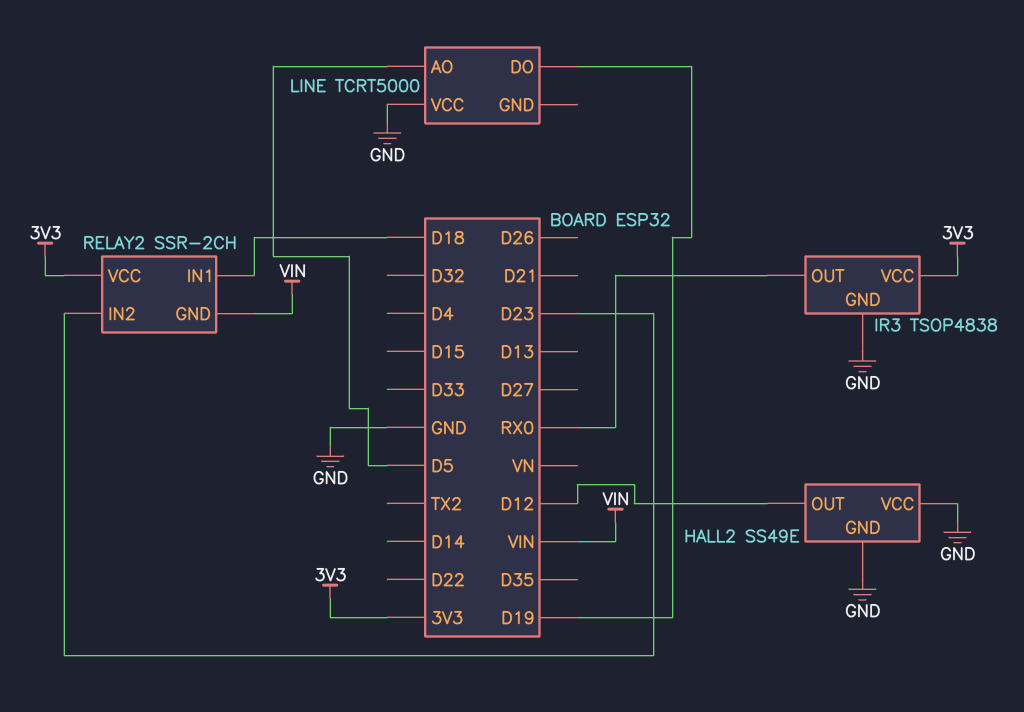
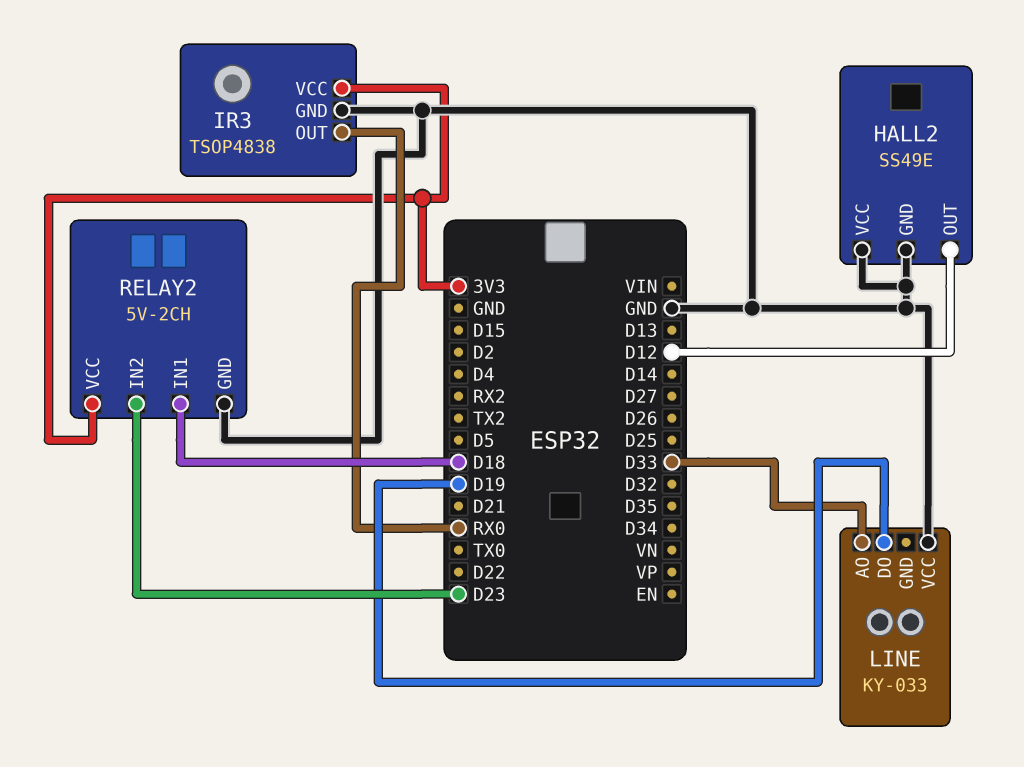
LINE: TCRT5000 -> KY-033
LINE pin AO: D5 -> D33
RELAY2: SSR-2CH -> 5V-2CH
RELAY2 pin GND: VIN -> GND

